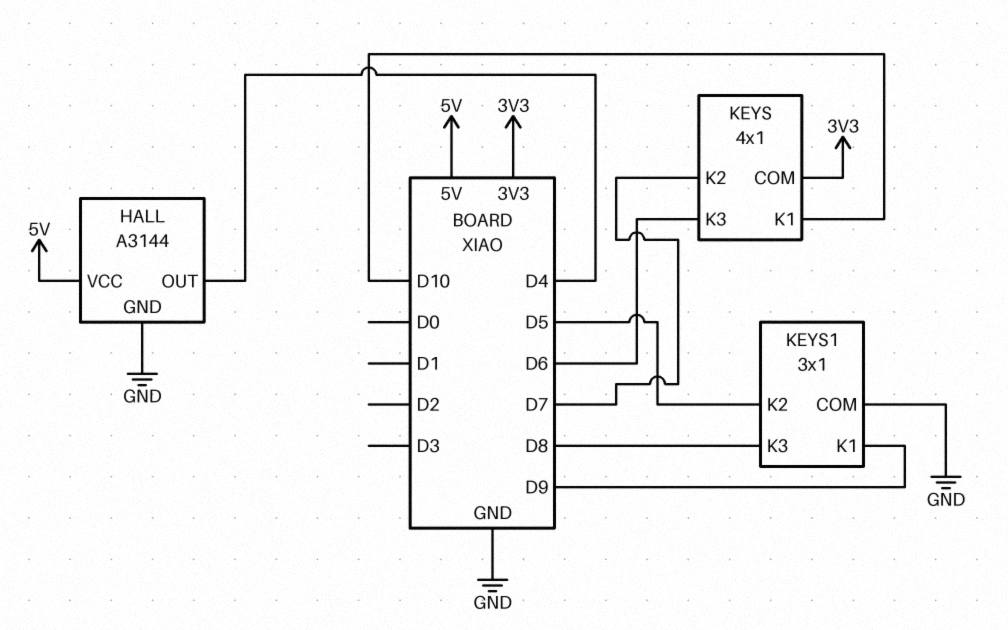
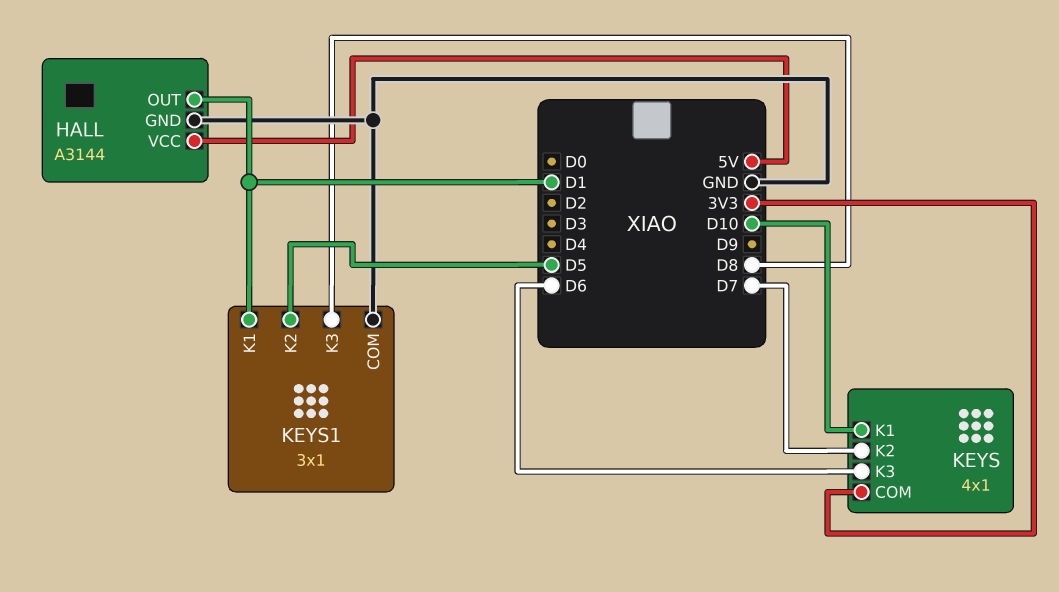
HALL pin OUT: D4 -> D1
KEYS1 pin K1: D9 -> D1

